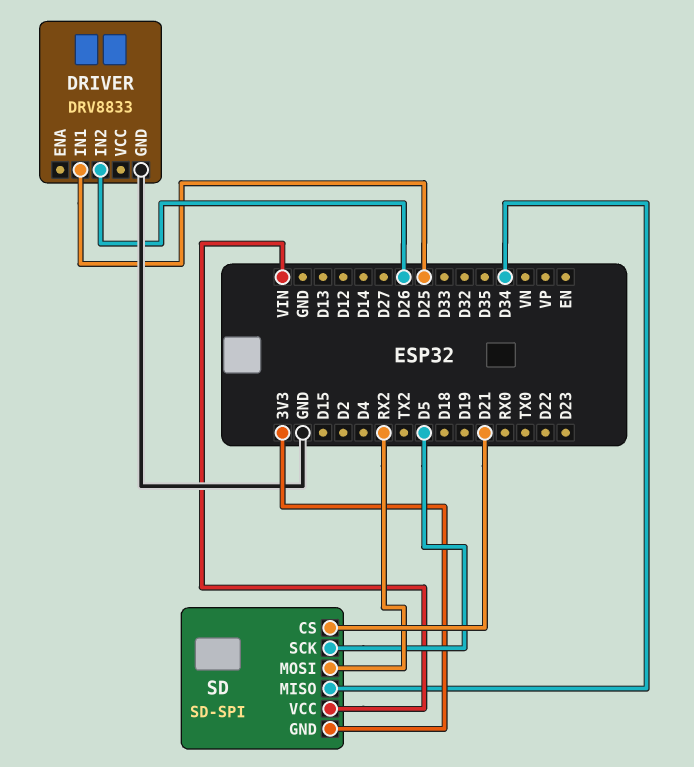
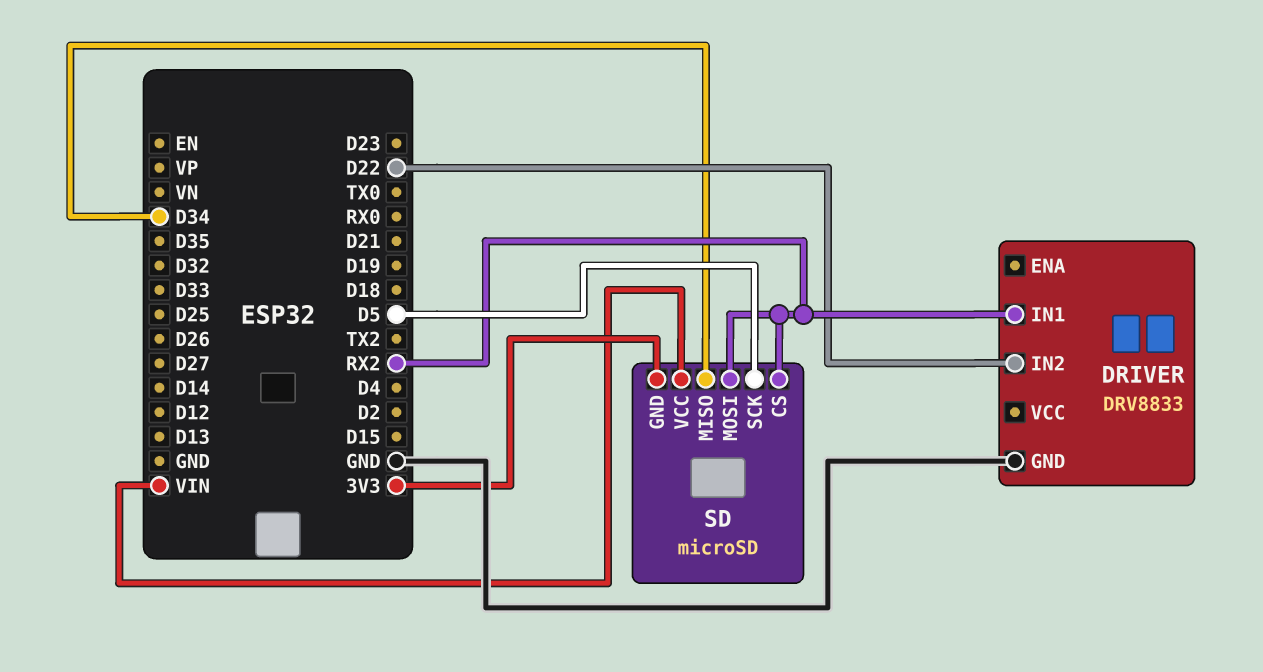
DRIVER pin IN1: D25 -> RX2
DRIVER pin IN2: D26 -> D22
SD: SD-SPI -> microSD
SD pin CS: D21 -> RX2

